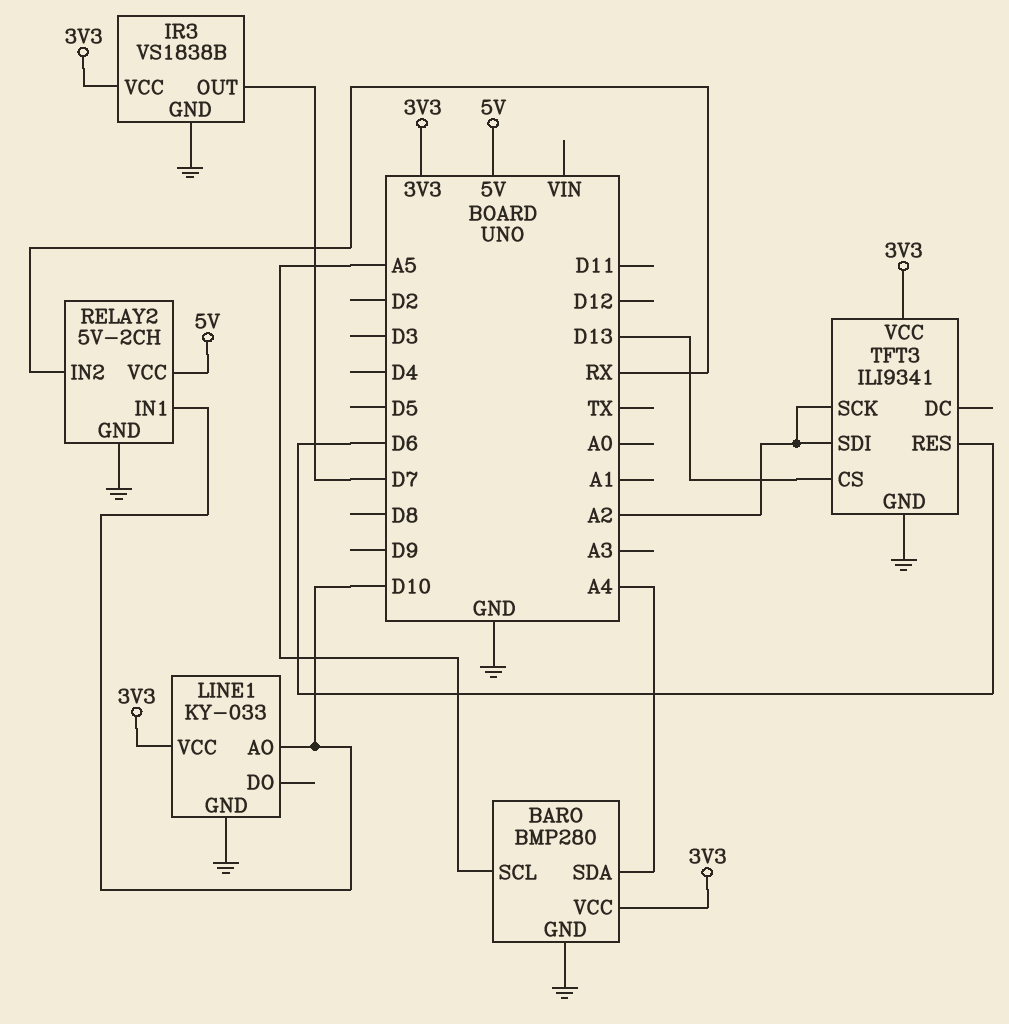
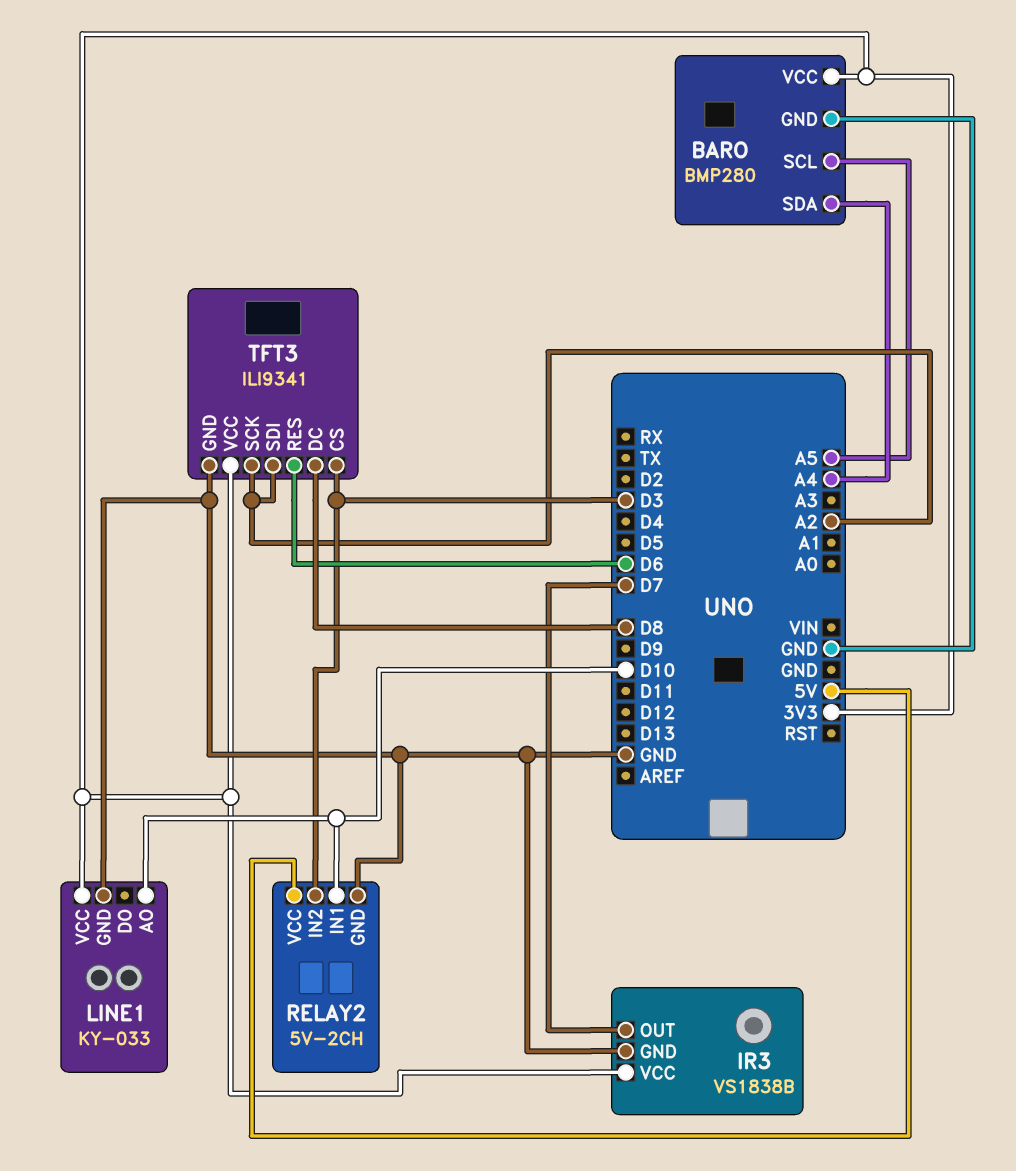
RELAY2 pin IN2: RX -> D3
TFT3 pin CS: D13 -> D3
TFT3 pin DC: none -> D8

